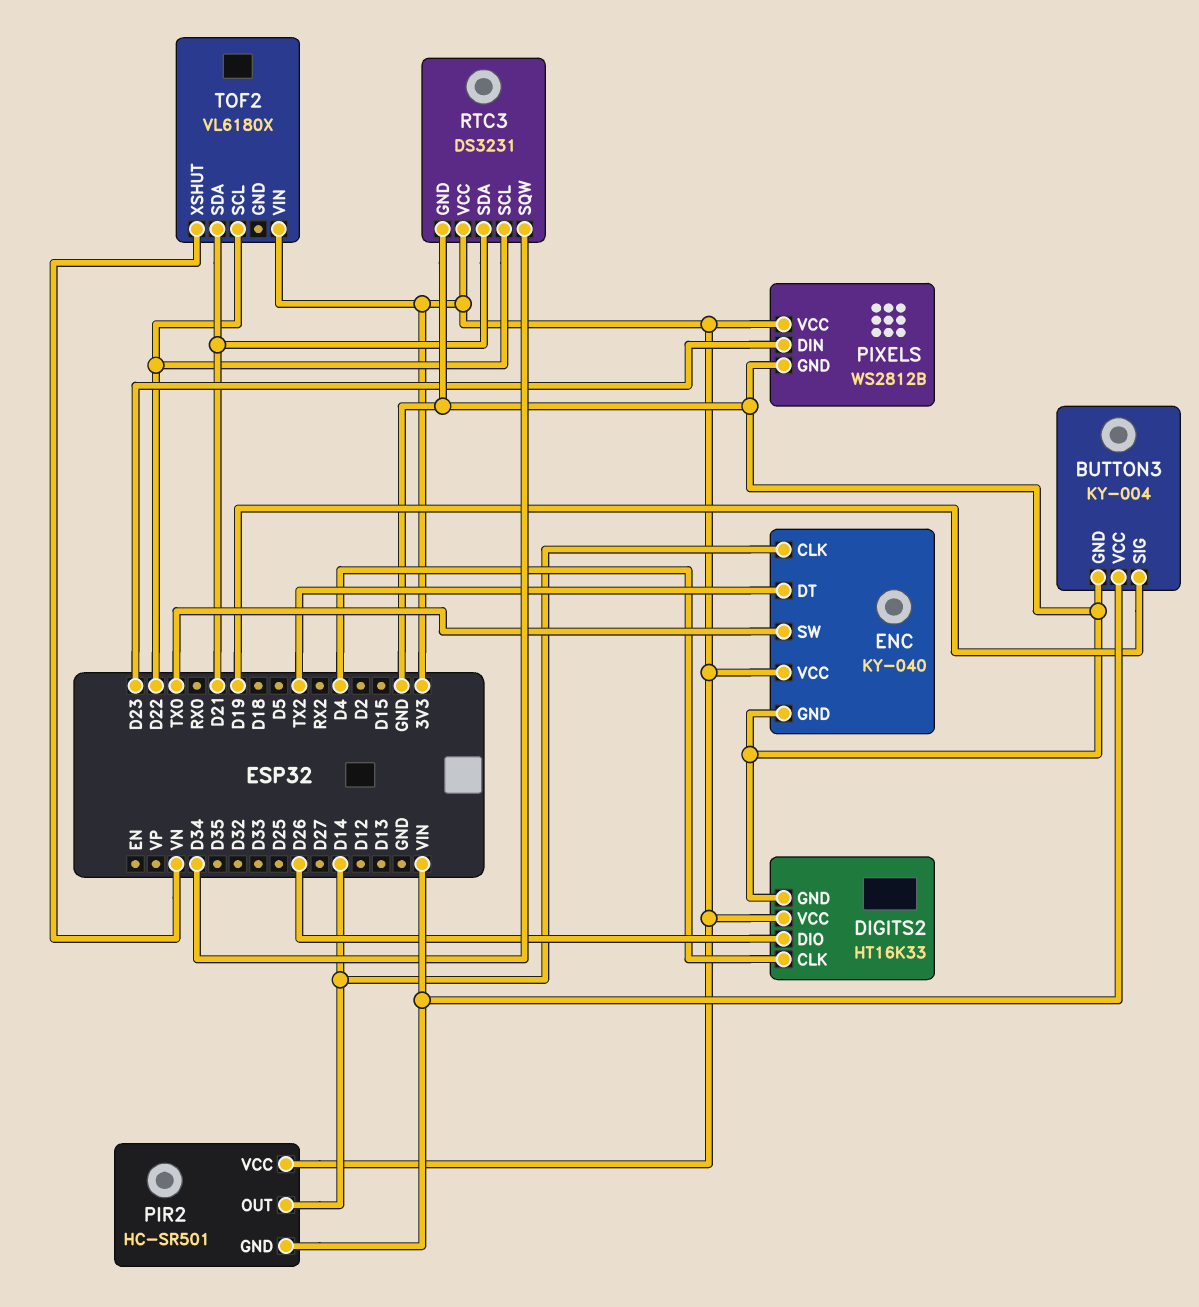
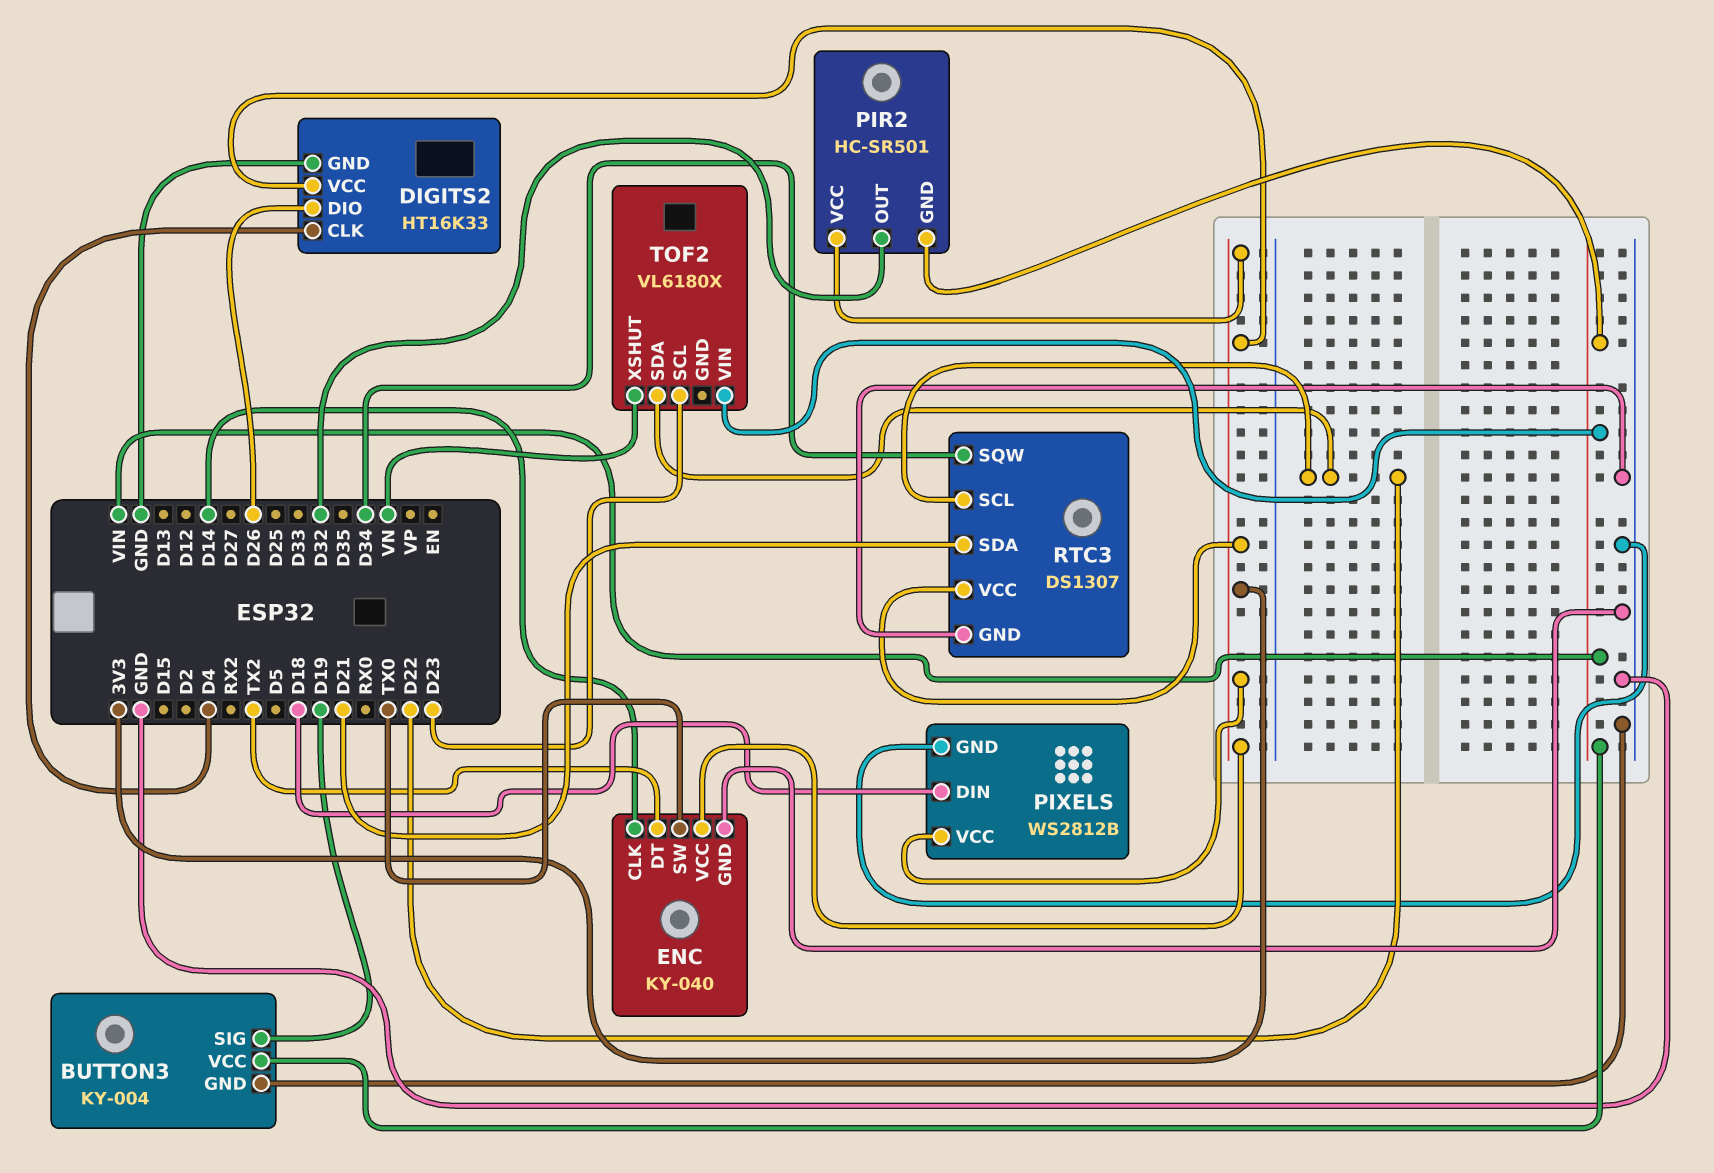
PIR2 pin OUT: D14 -> D32
PIXELS pin DIN: D23 -> D18
RTC3: DS3231 -> DS1307
TOF2 pin SCL: D22 -> D23
TOF2 pin SDA: D21 -> D22
TOF2 pin VIN: 3V3 -> VIN

